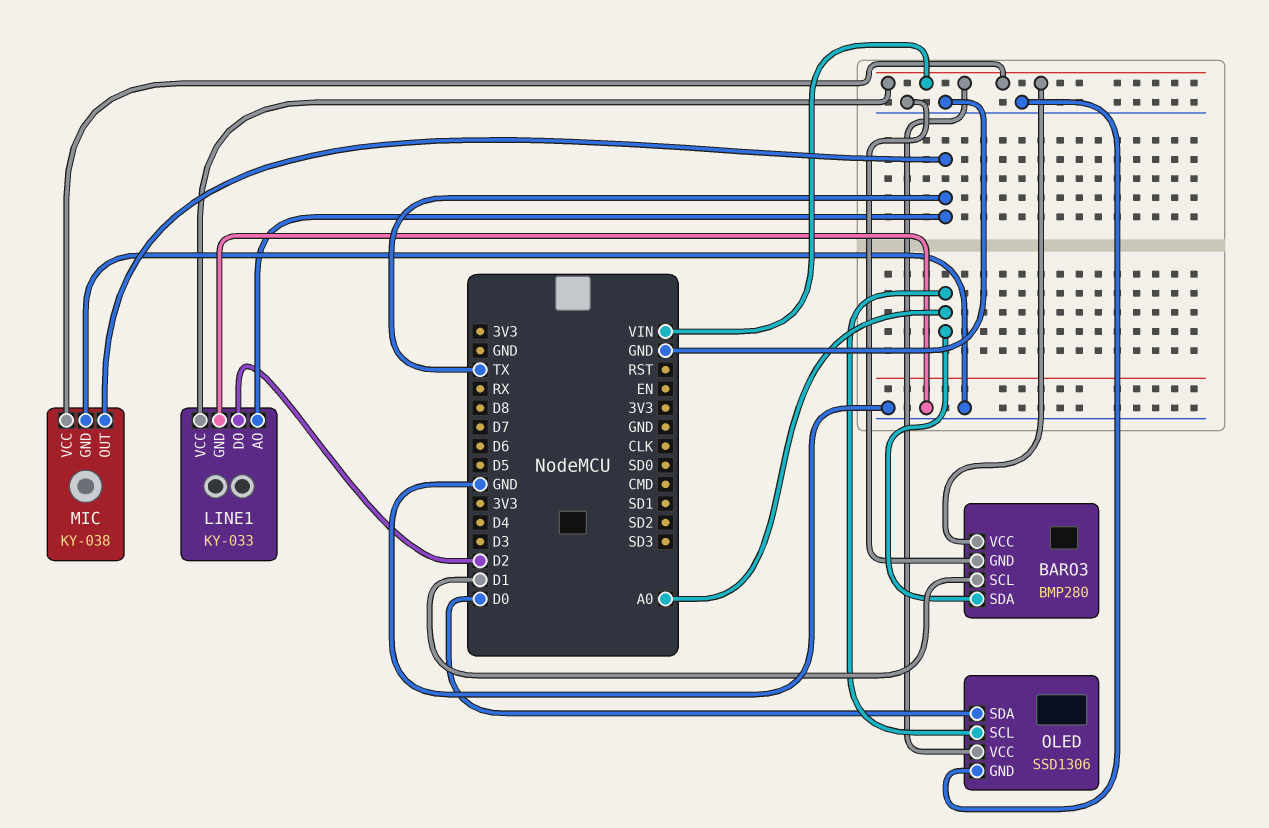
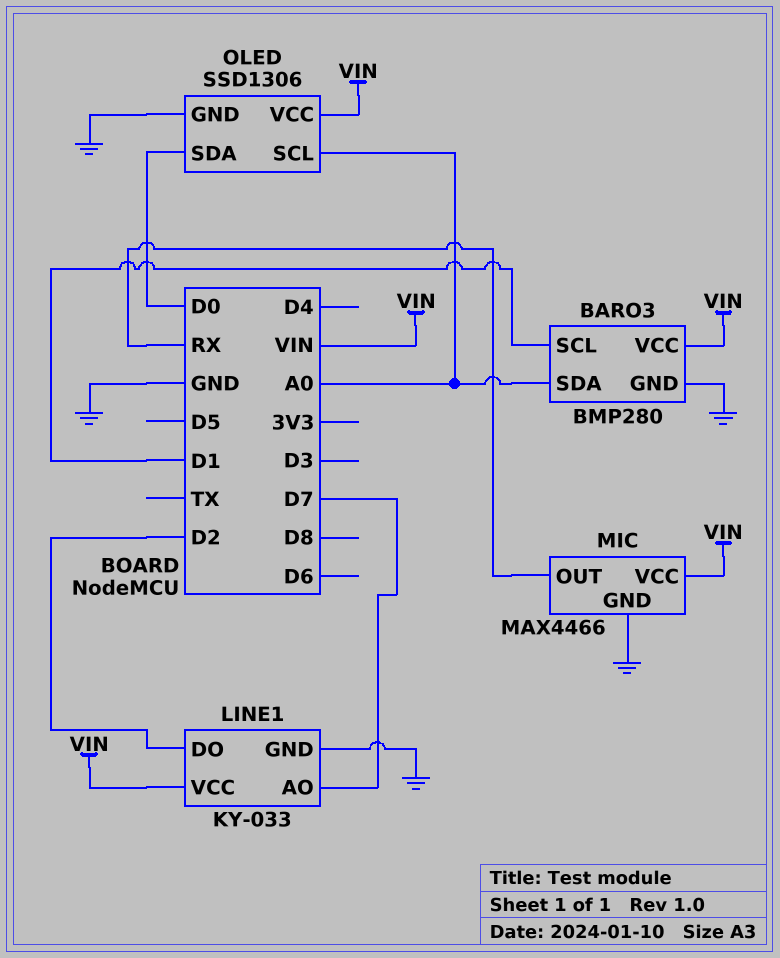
LINE1 pin AO: TX -> D7
MIC: KY-038 -> MAX4466
MIC pin OUT: TX -> RX

